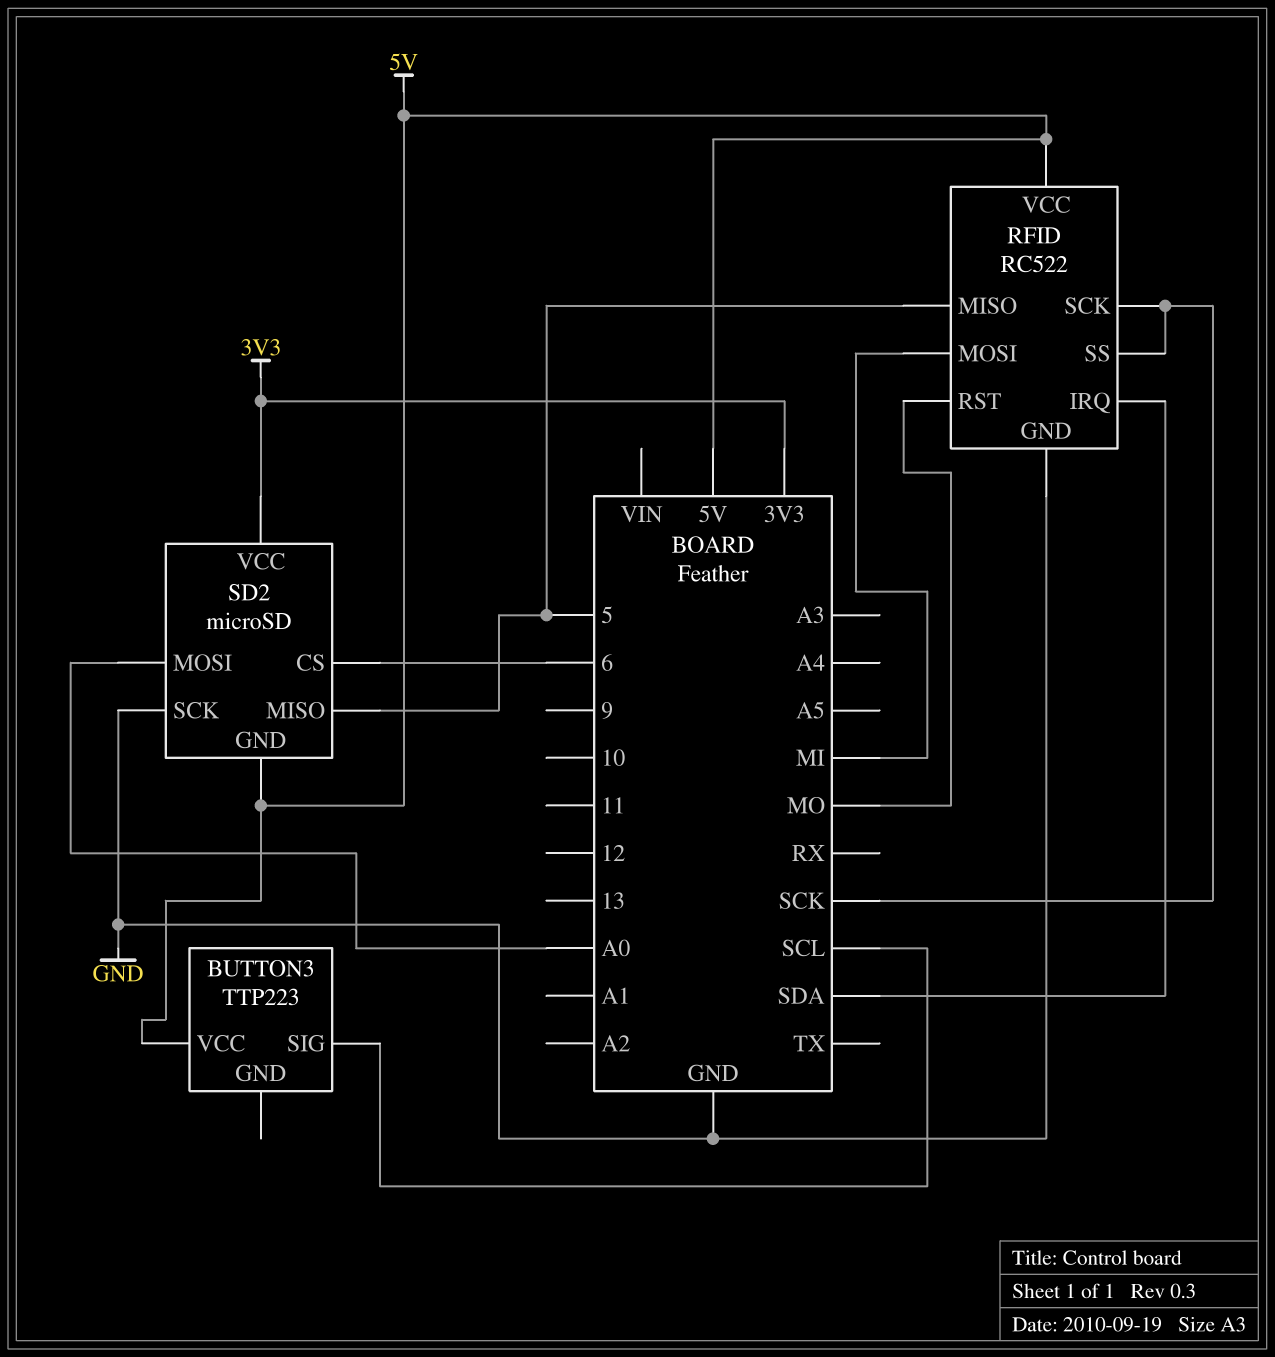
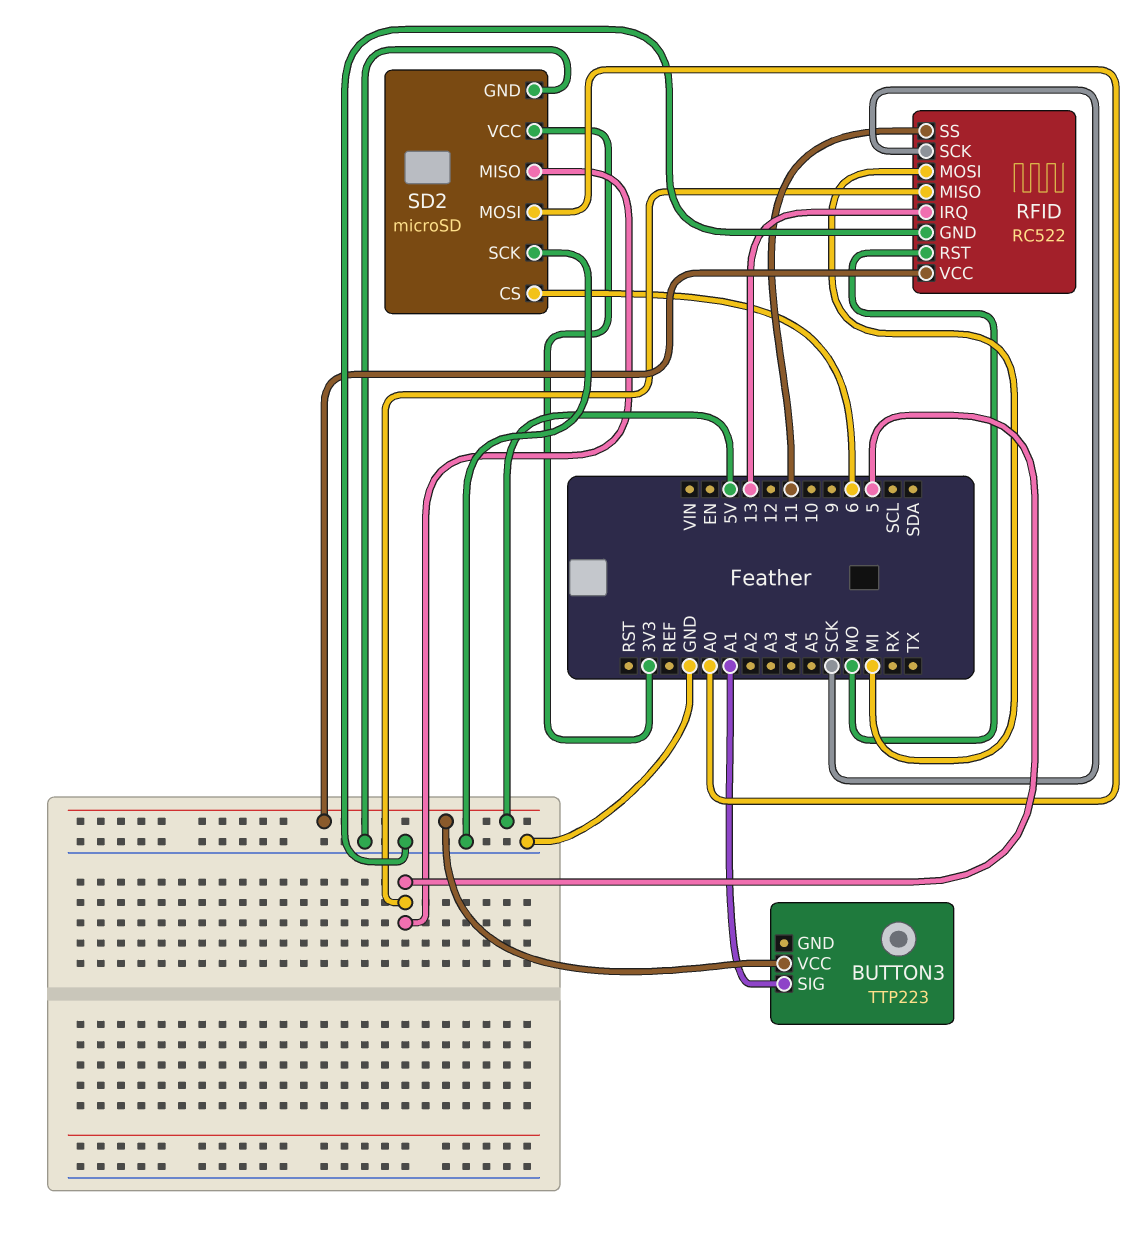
BUTTON3 pin SIG: SCL -> A1
RFID pin IRQ: SDA -> 13
RFID pin SS: SCK -> 11
SD2 pin GND: 5V -> GND

